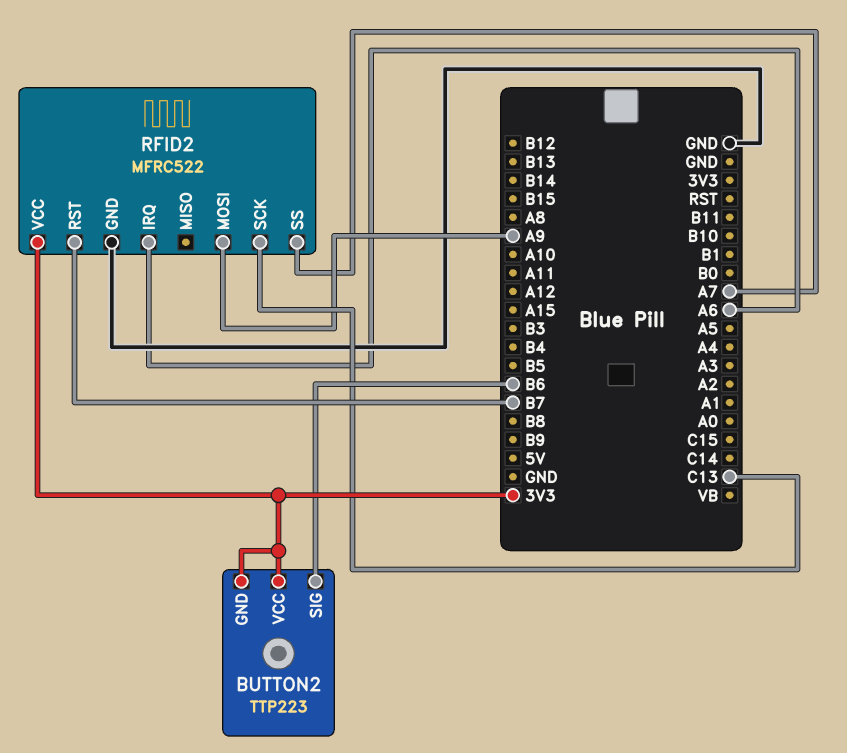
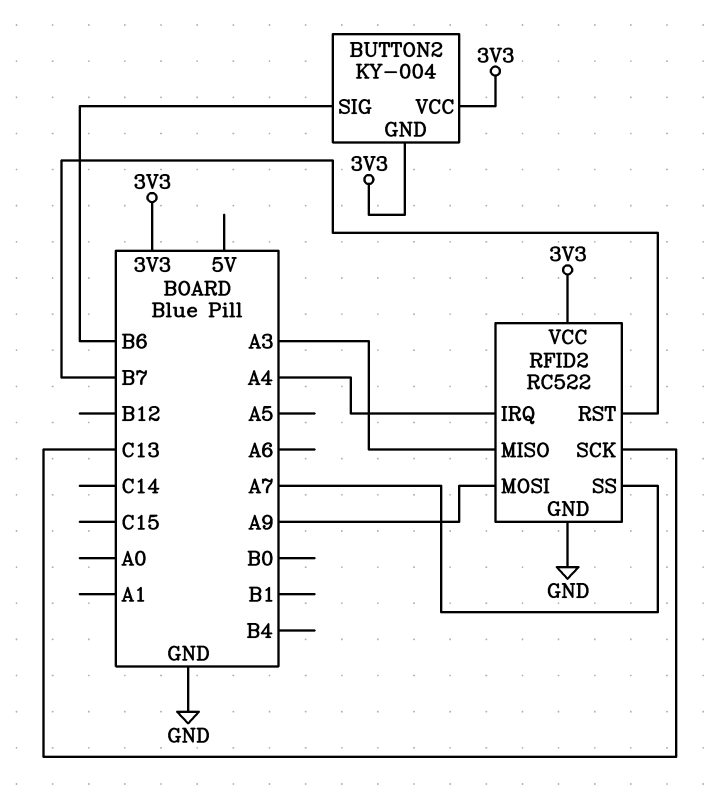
BUTTON2: TTP223 -> KY-004
RFID2: MFRC522 -> RC522
RFID2 pin IRQ: A6 -> A4
RFID2 pin MISO: none -> A3

